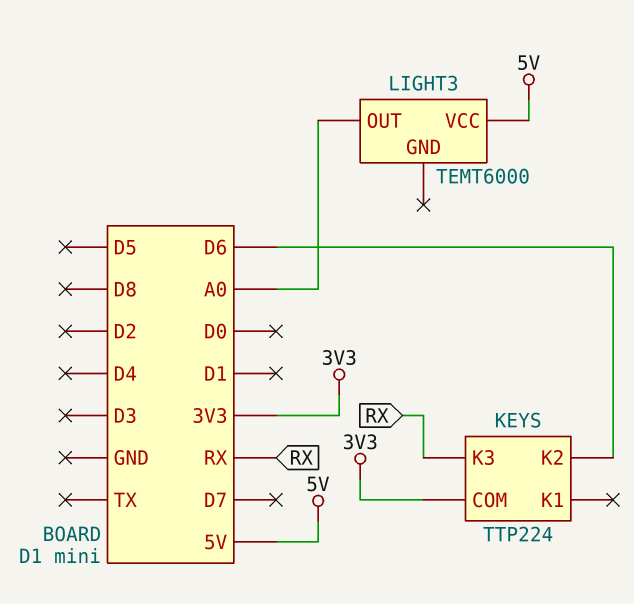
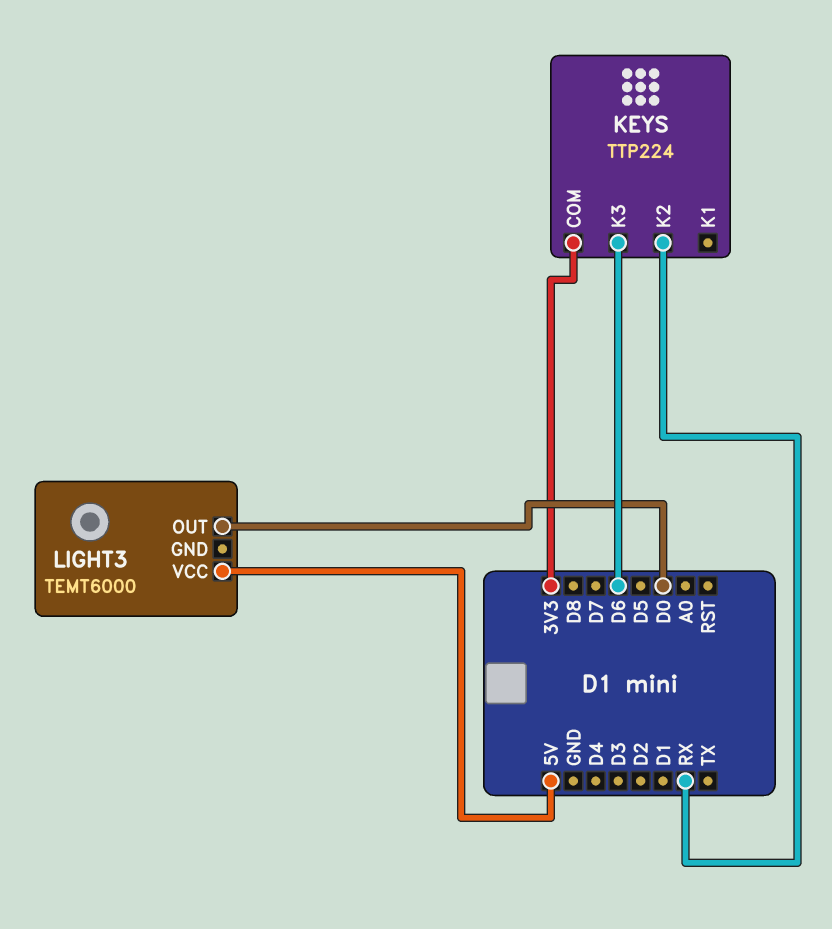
KEYS pin K2: D6 -> RX
KEYS pin K3: RX -> D6
LIGHT3 pin OUT: A0 -> D0

